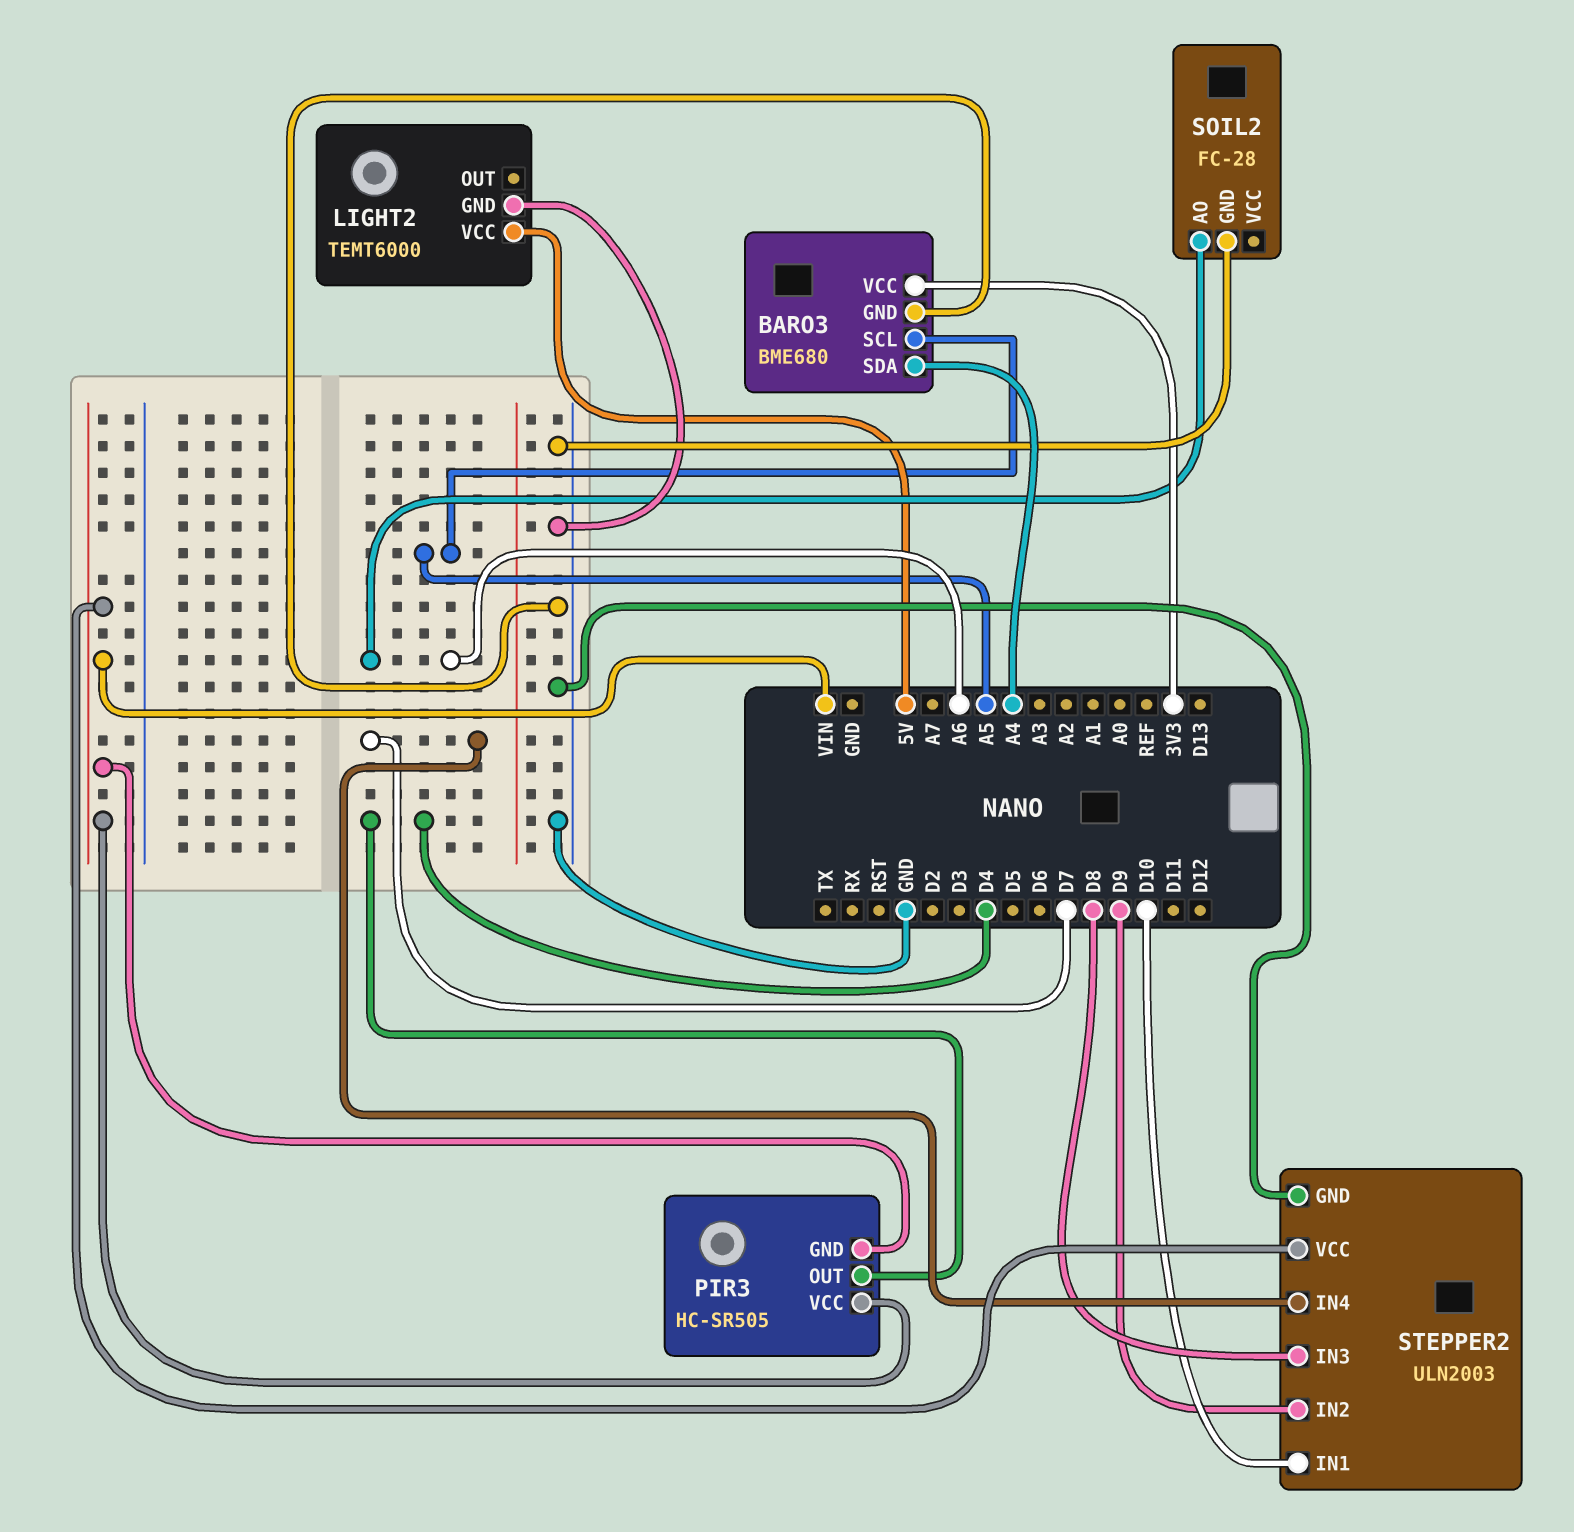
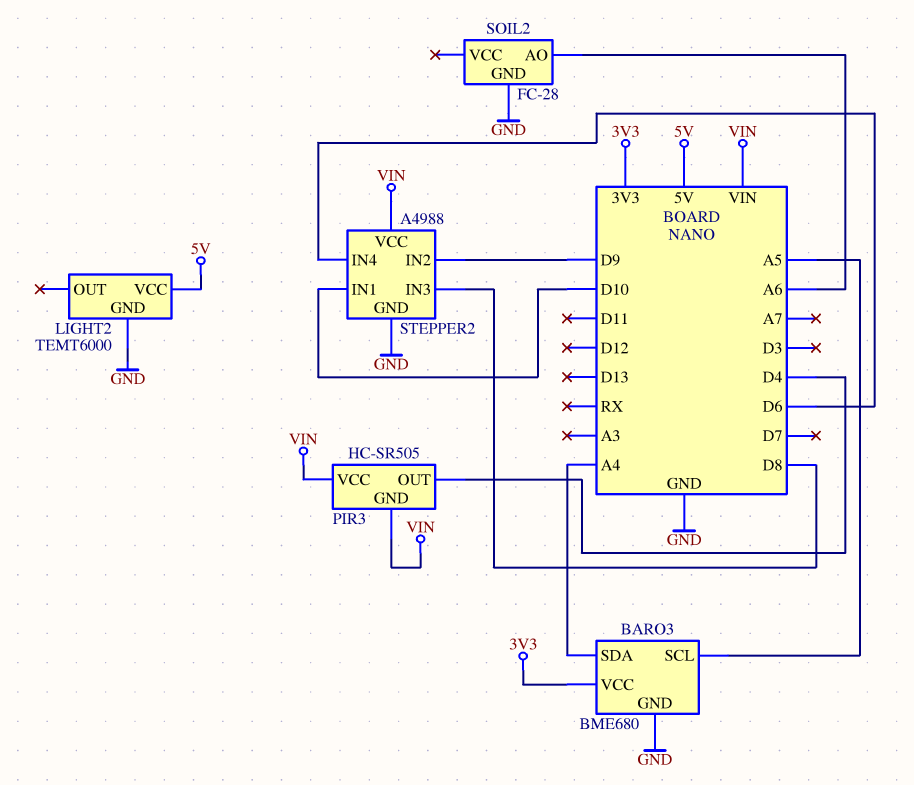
STEPPER2: ULN2003 -> A4988
STEPPER2 pin IN4: D7 -> D6

